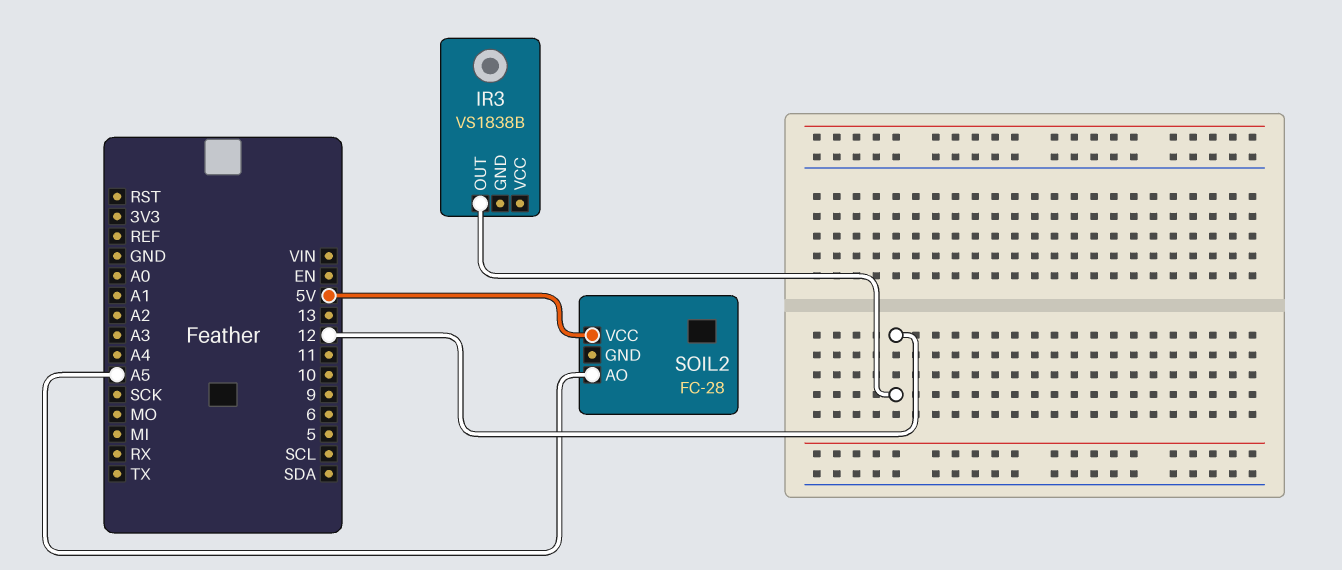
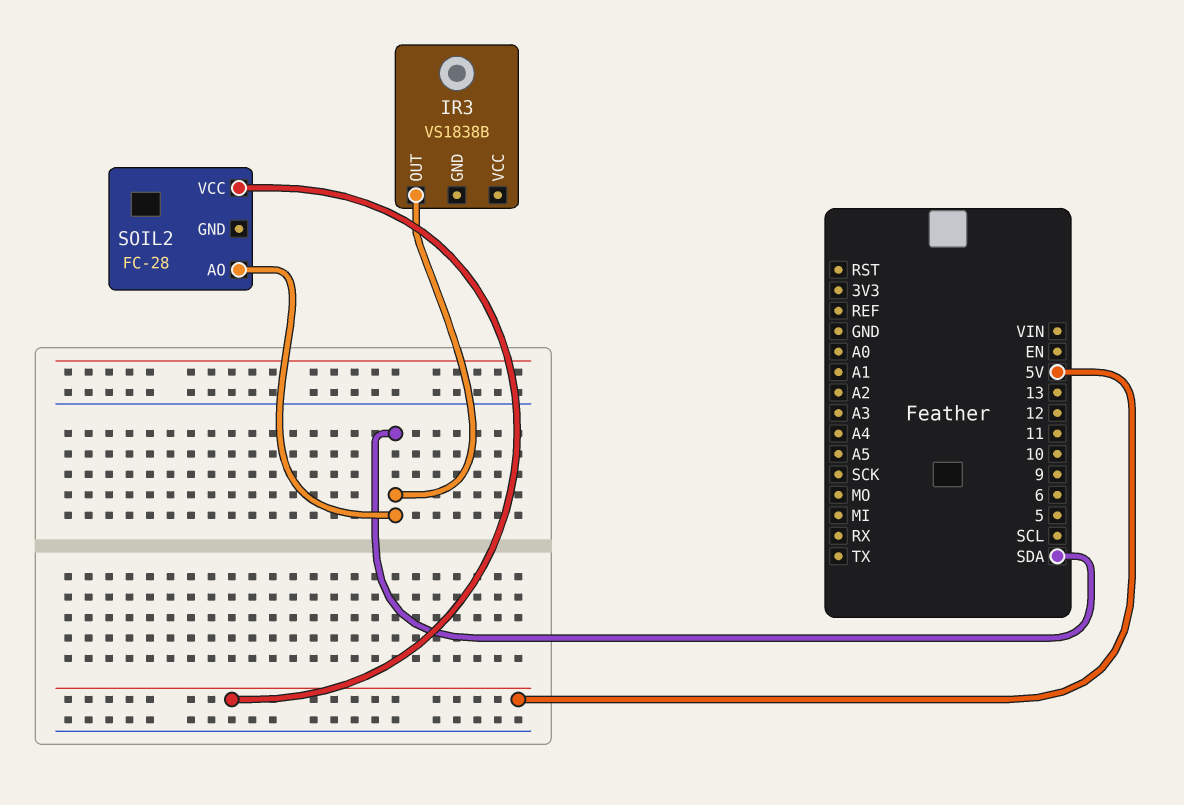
IR3 pin OUT: 12 -> SDA
SOIL2 pin AO: A5 -> SDA

